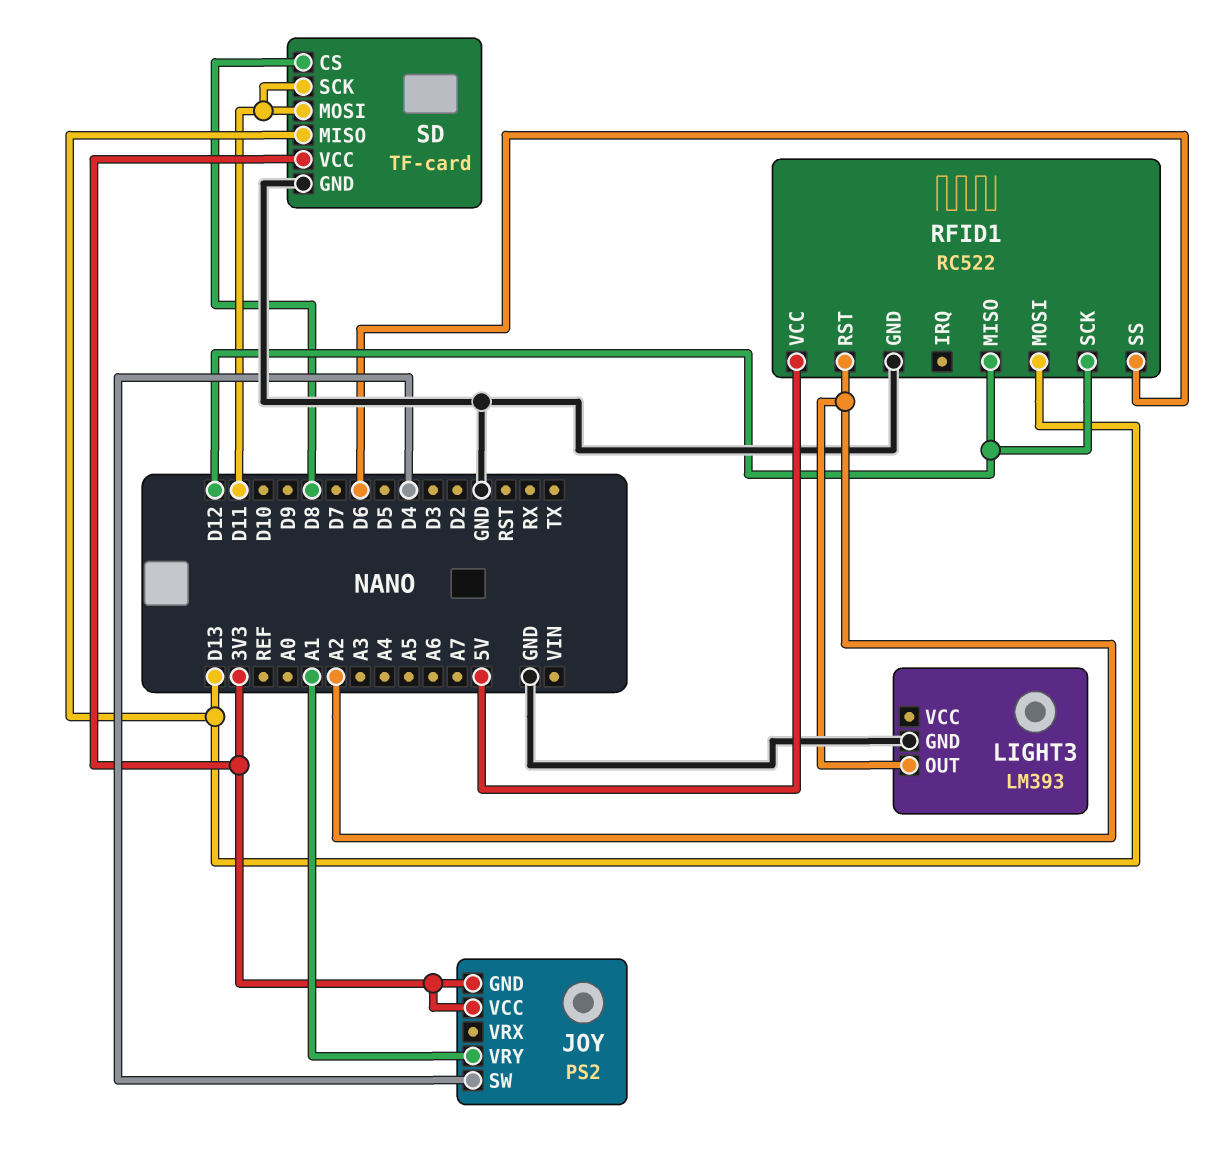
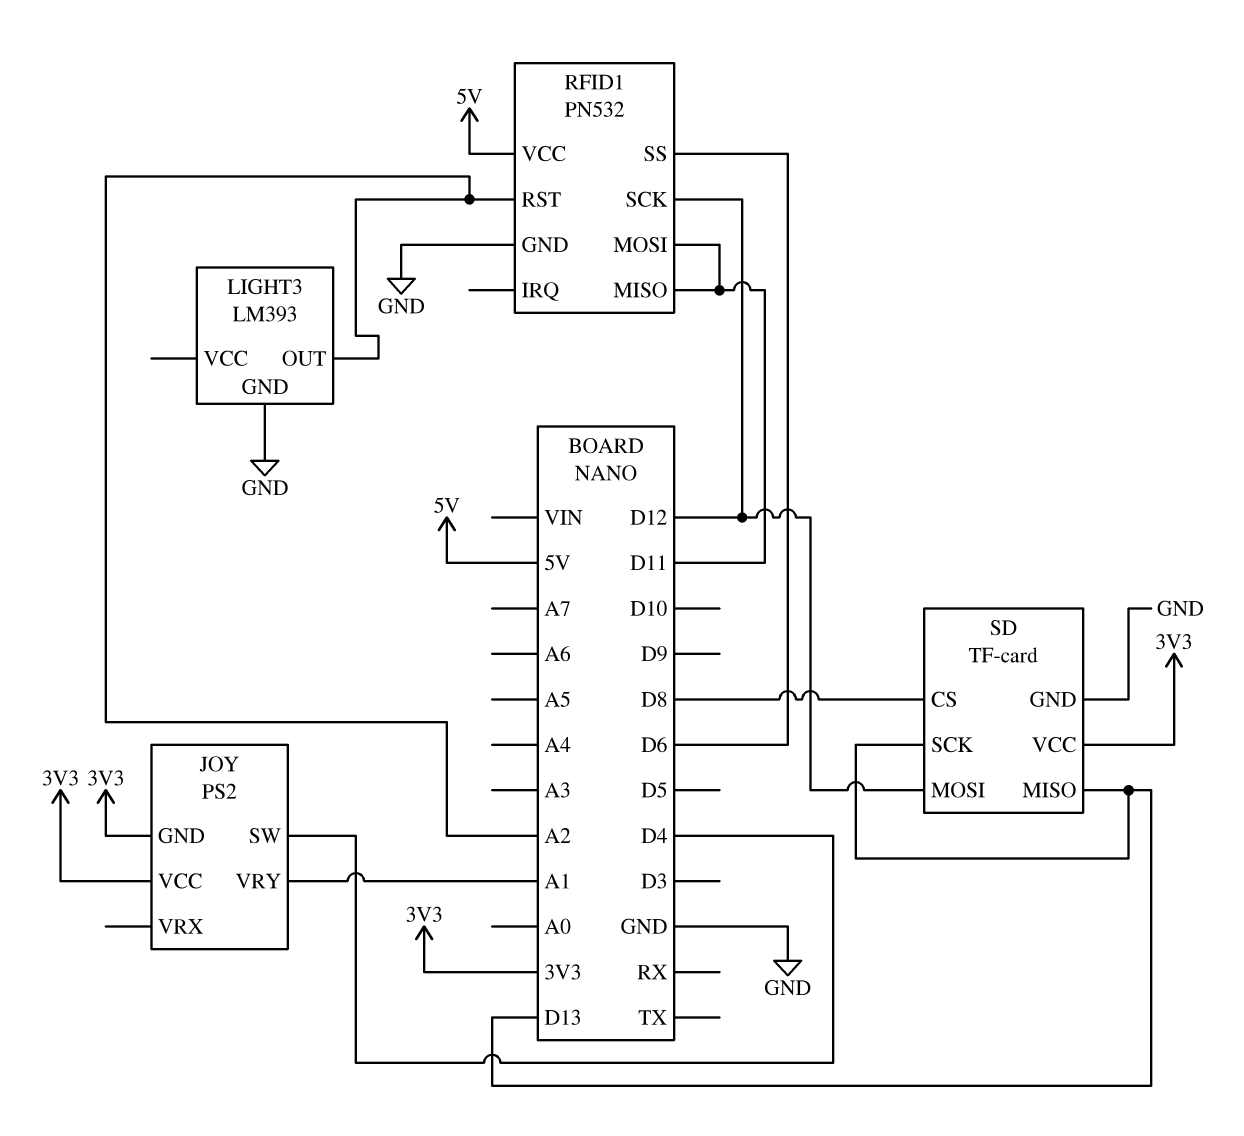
RFID1: RC522 -> PN532
RFID1 pin MISO: D12 -> D11
RFID1 pin MOSI: D13 -> D11
SD pin MOSI: D11 -> D12
SD pin SCK: D11 -> D13

